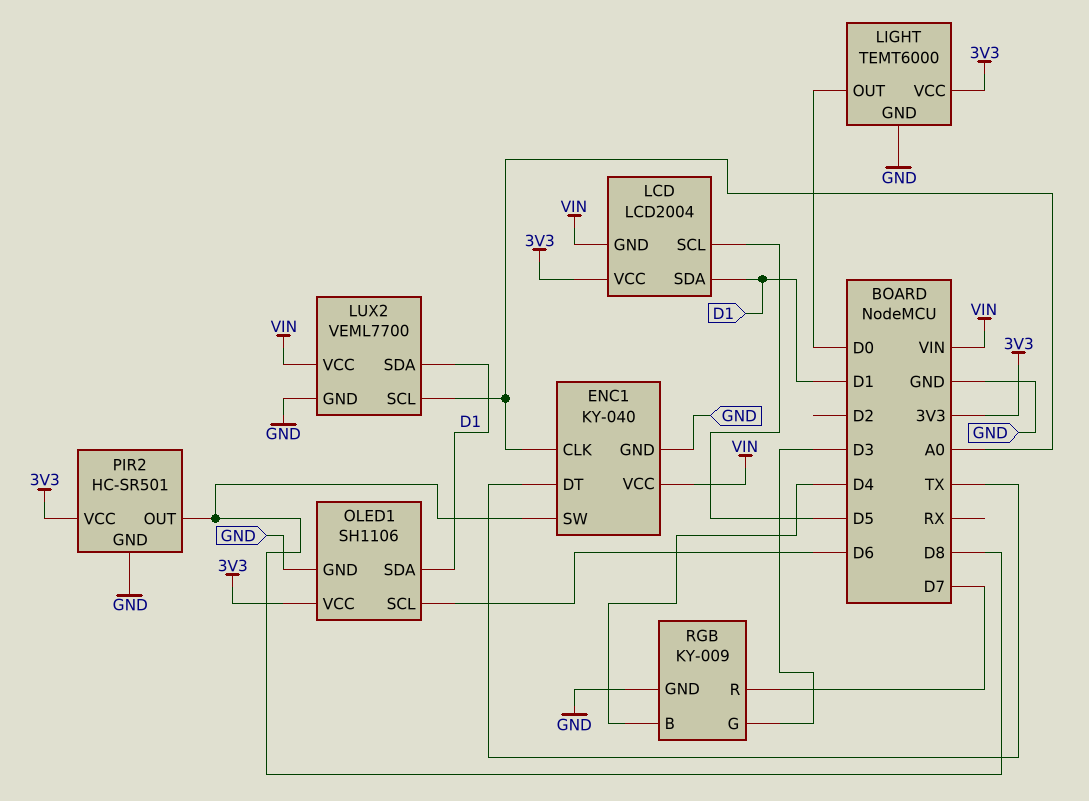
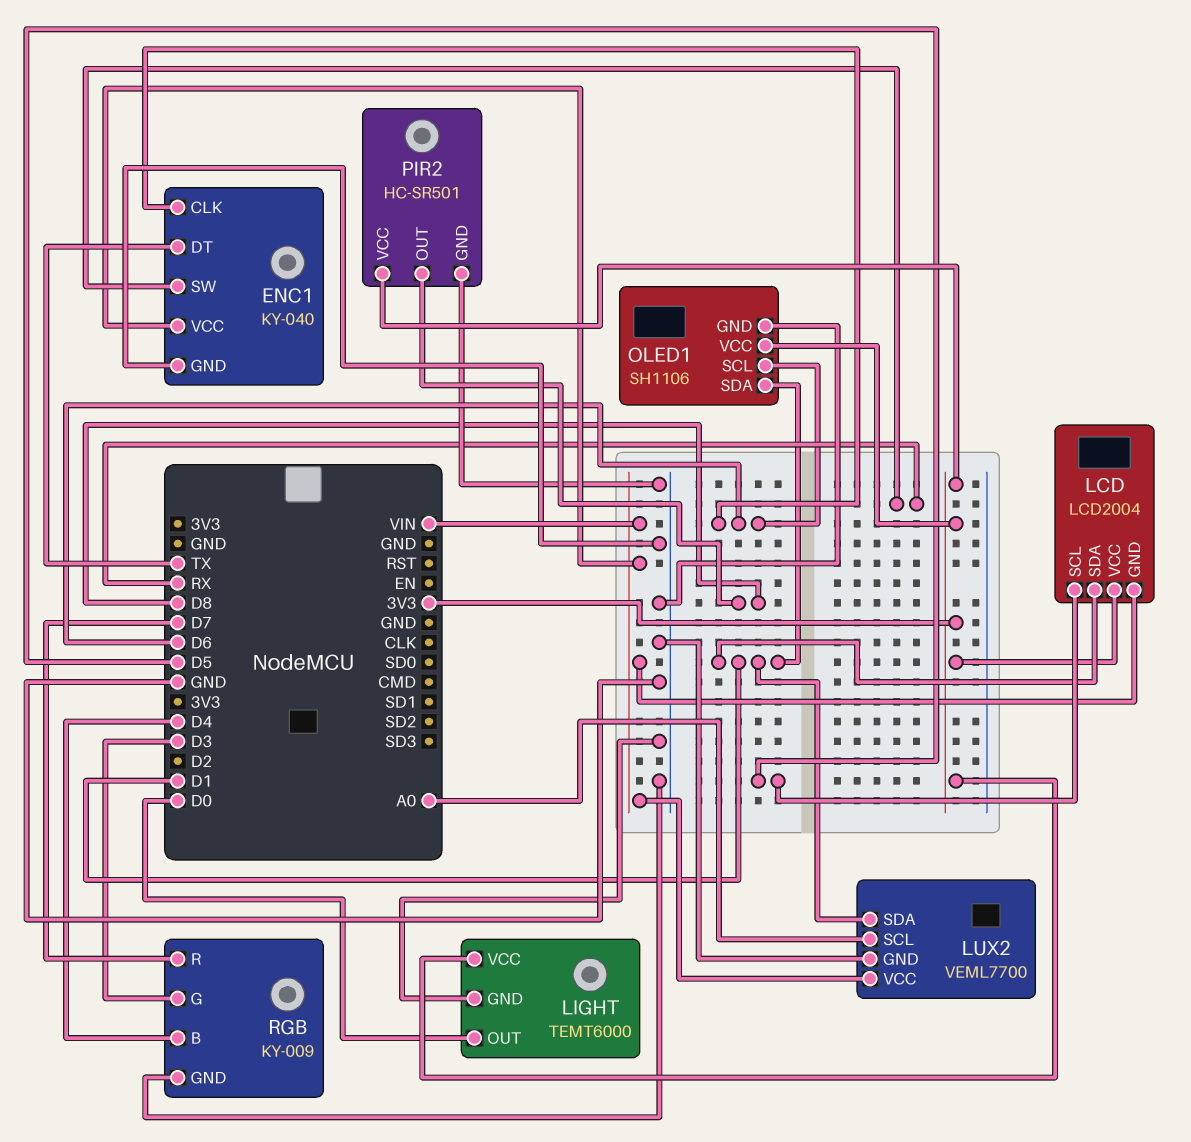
ENC1 pin CLK: A0 -> D6
ENC1 pin SW: D8 -> RX

